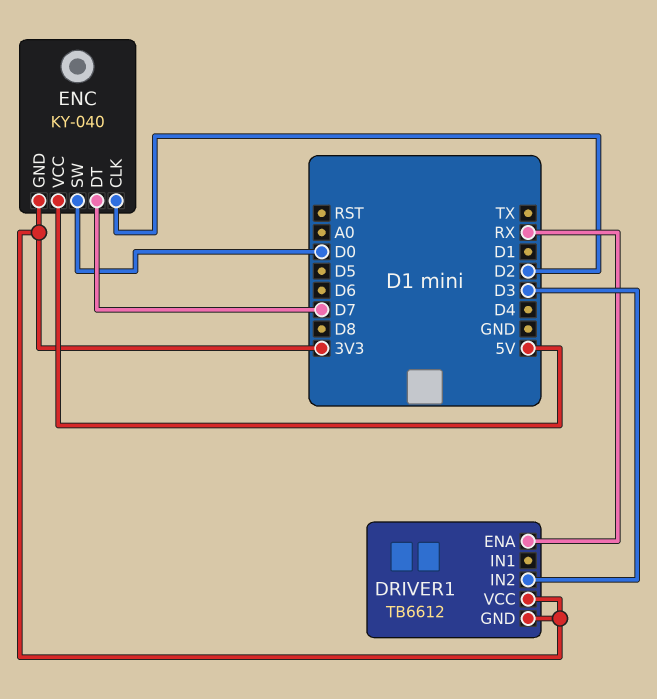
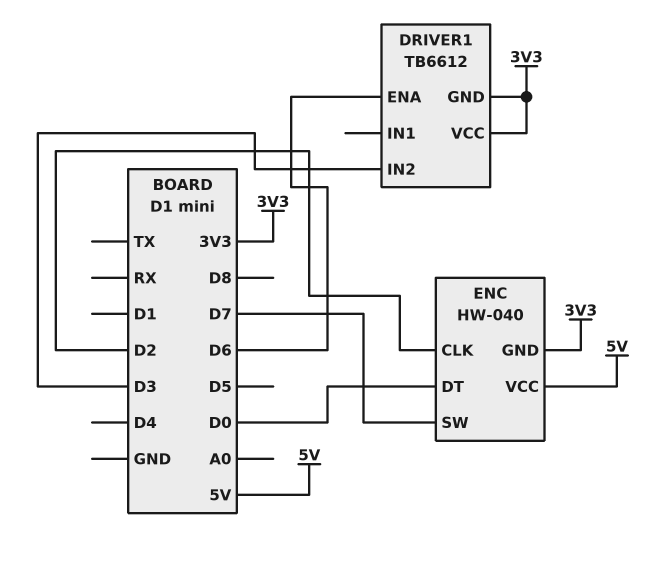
DRIVER1 pin ENA: RX -> D6
ENC: KY-040 -> HW-040
ENC pin DT: D7 -> D0
ENC pin SW: D0 -> D7

